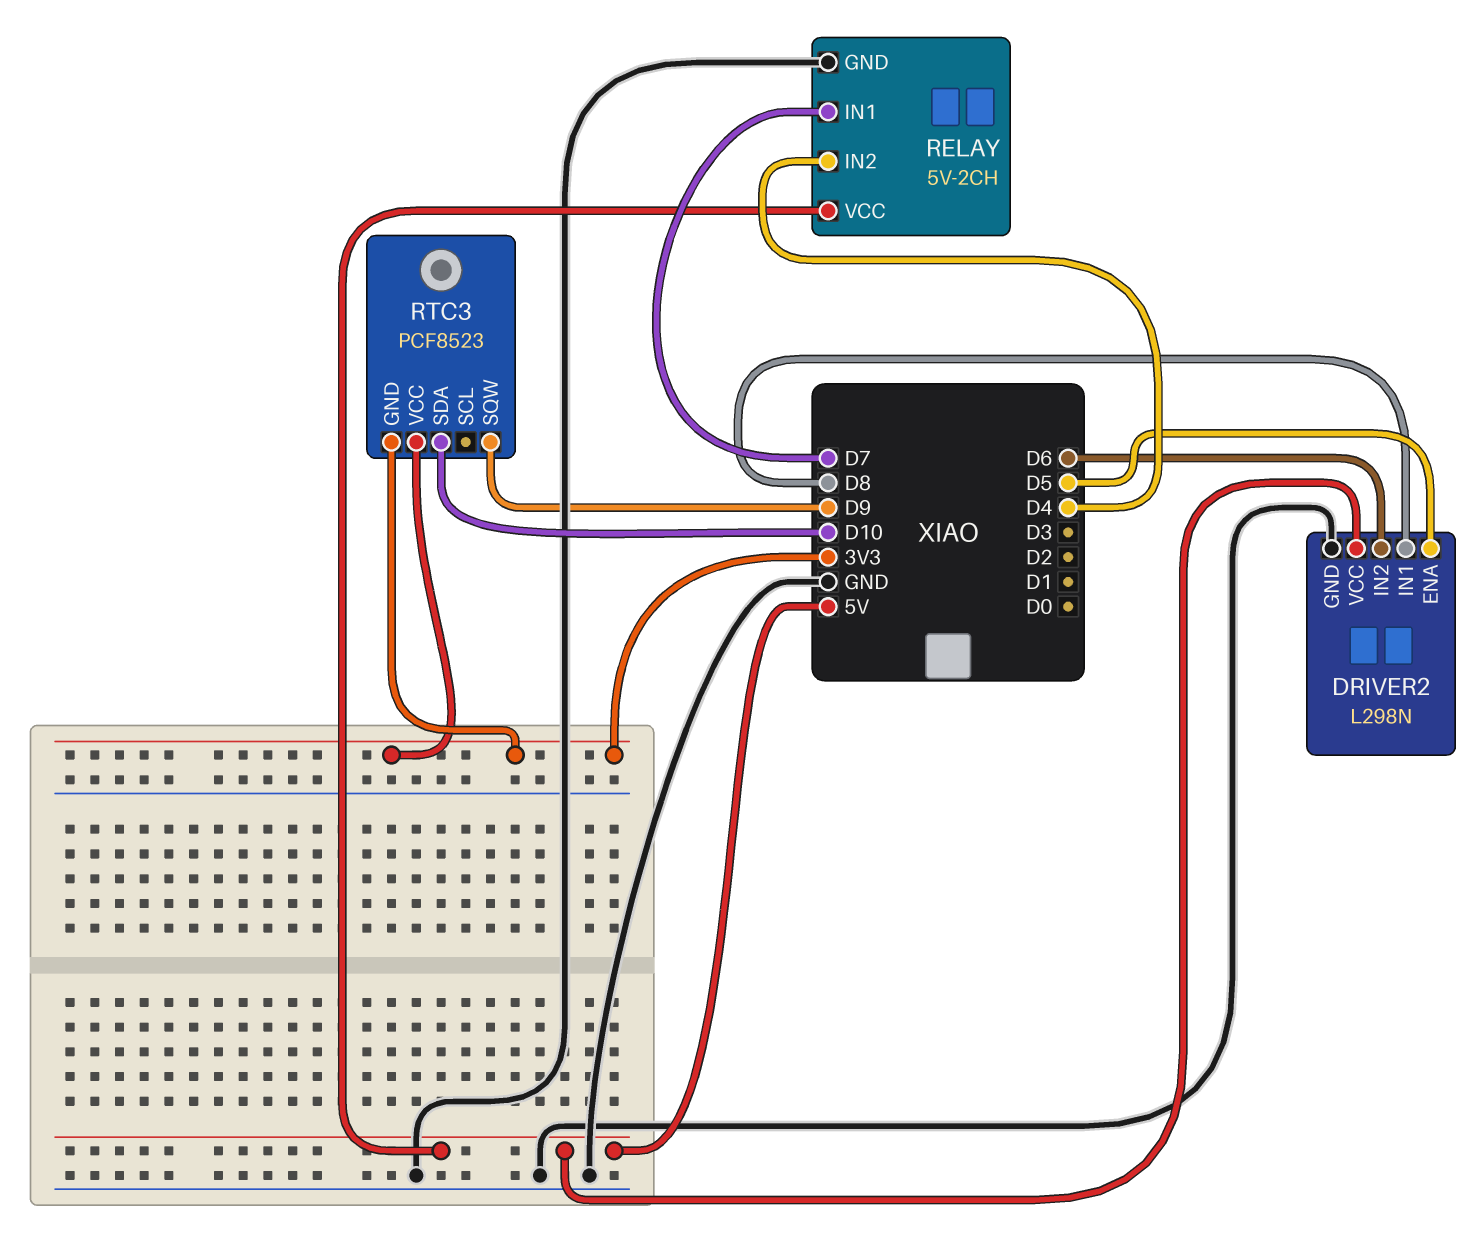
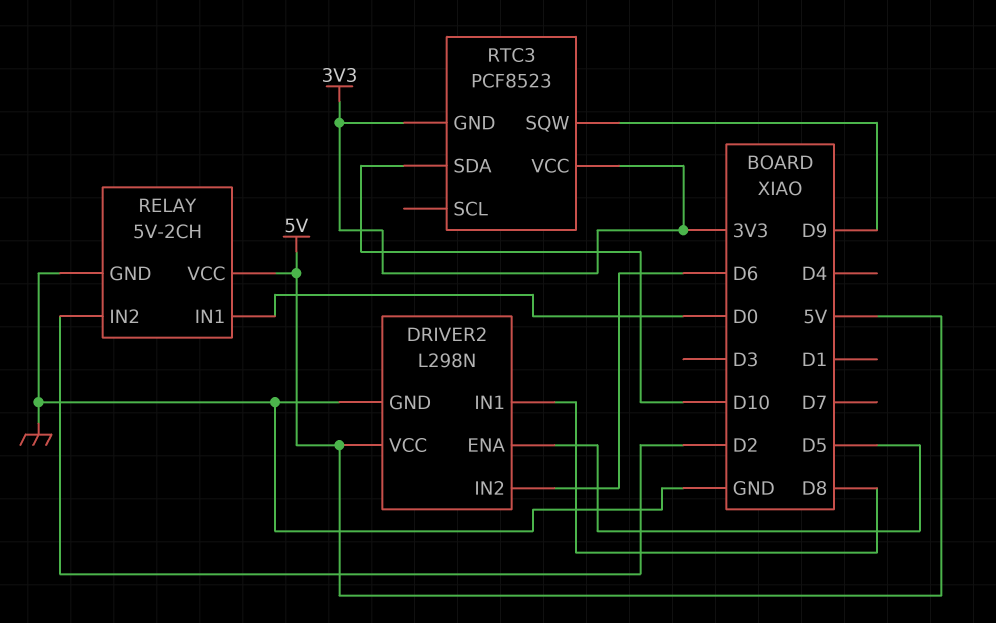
RELAY pin IN1: D7 -> D0
RELAY pin IN2: D4 -> D2

